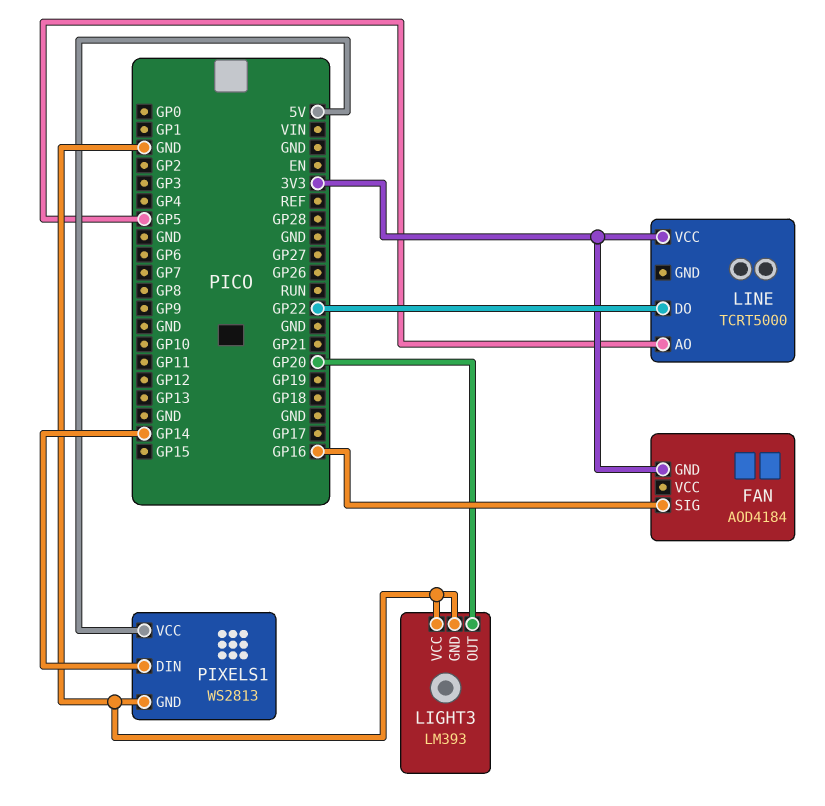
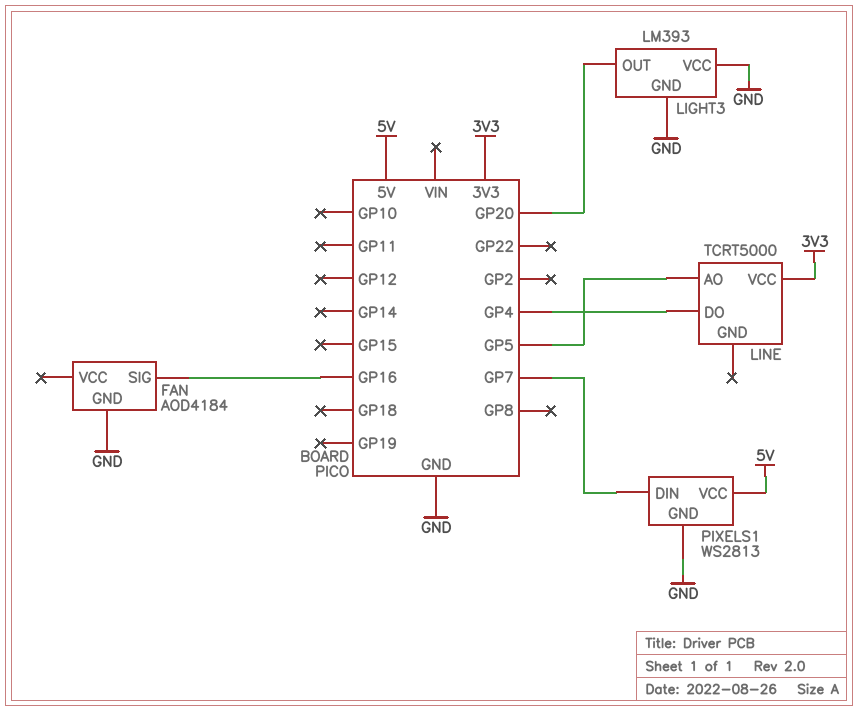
FAN pin GND: 3V3 -> GND
LINE pin DO: GP22 -> GP4
PIXELS1 pin DIN: GP14 -> GP7

